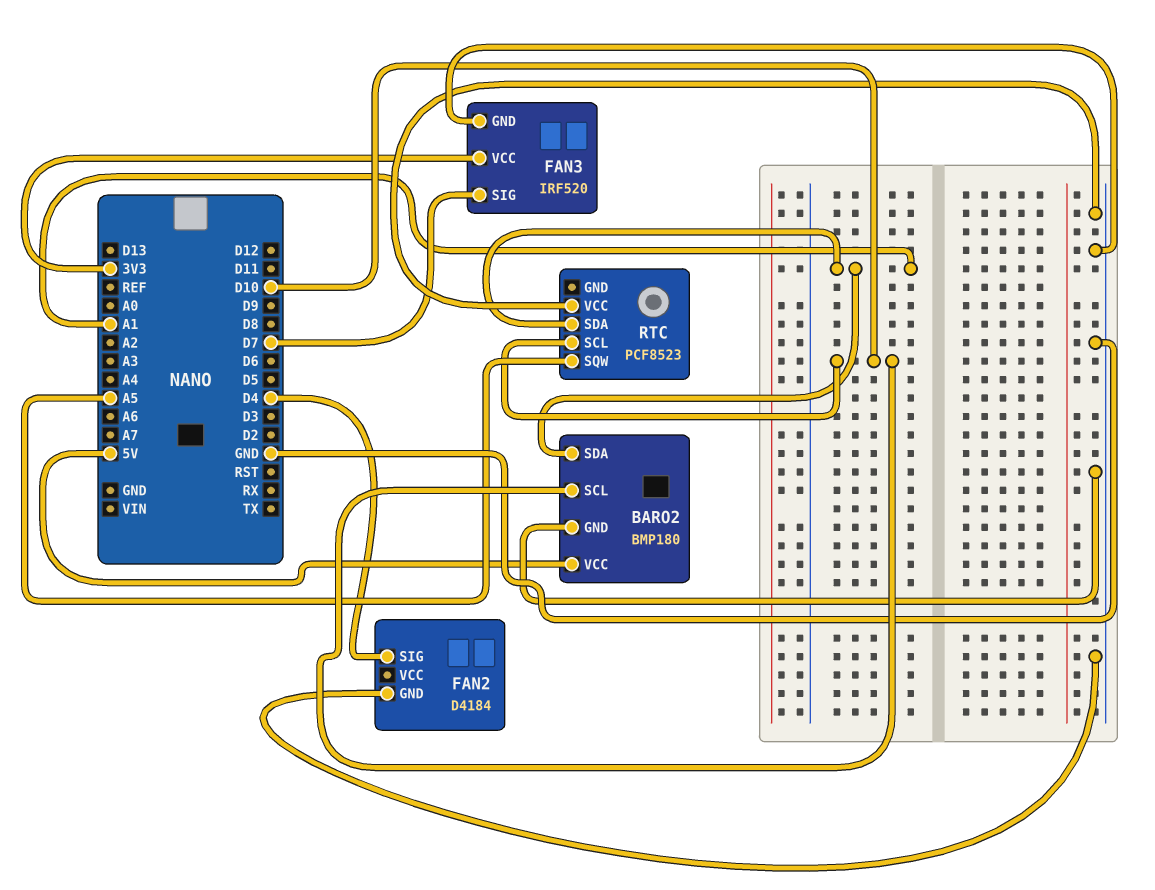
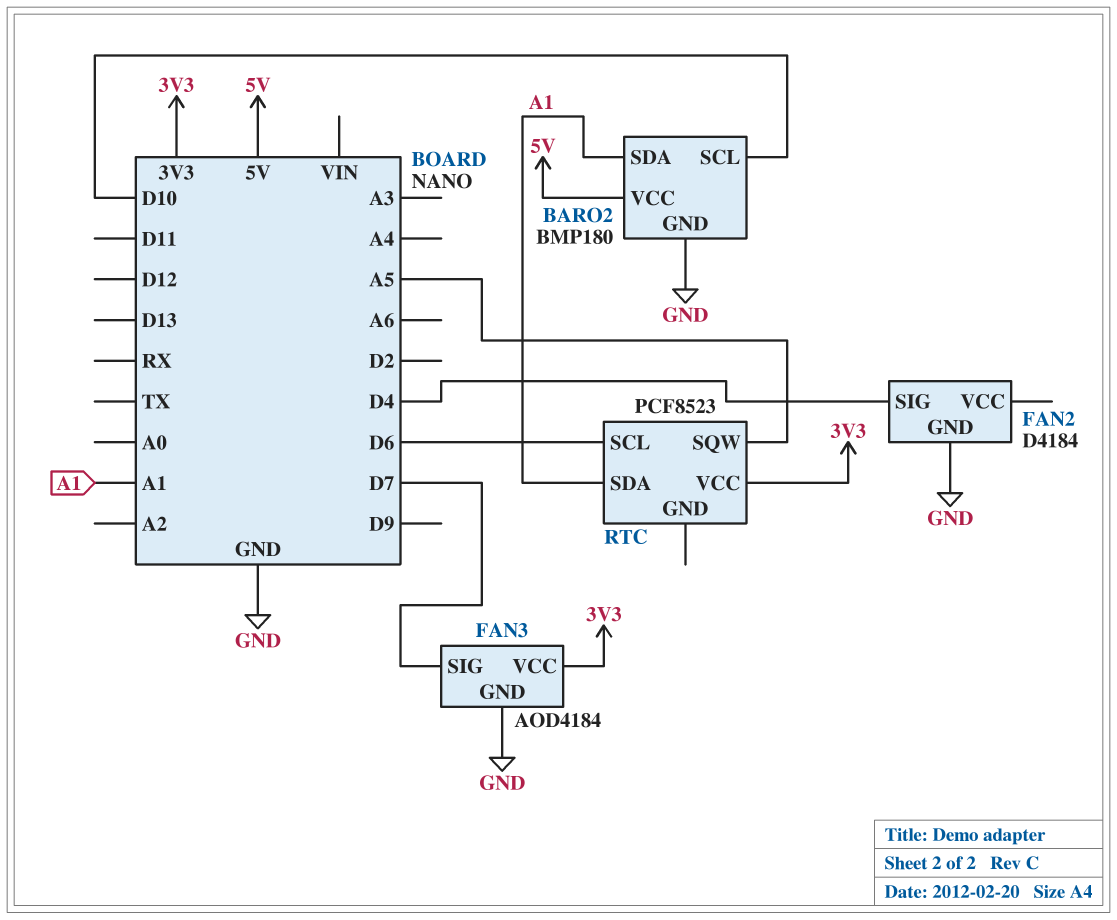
FAN3: IRF520 -> AOD4184
RTC pin SCL: D10 -> D6
RTC pin VCC: GND -> 3V3

